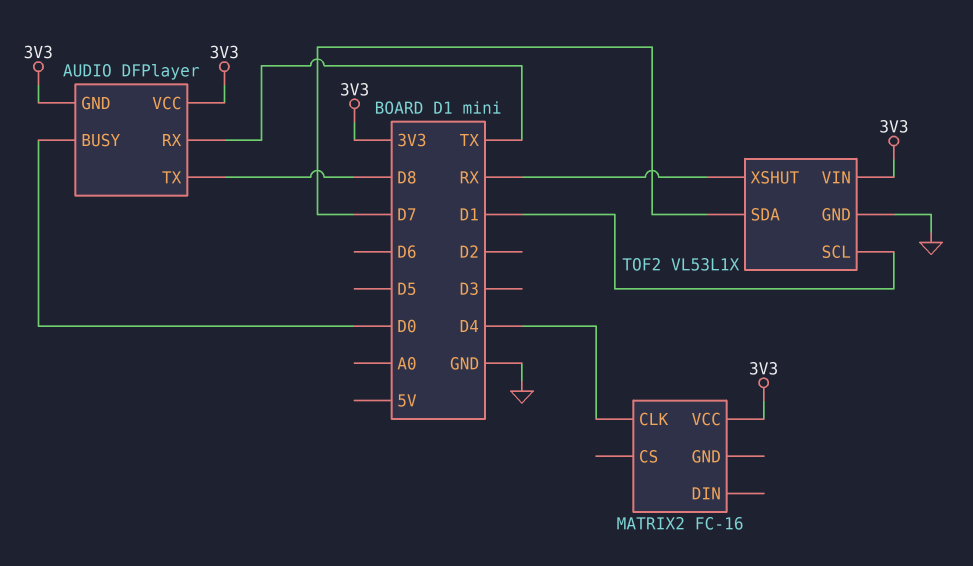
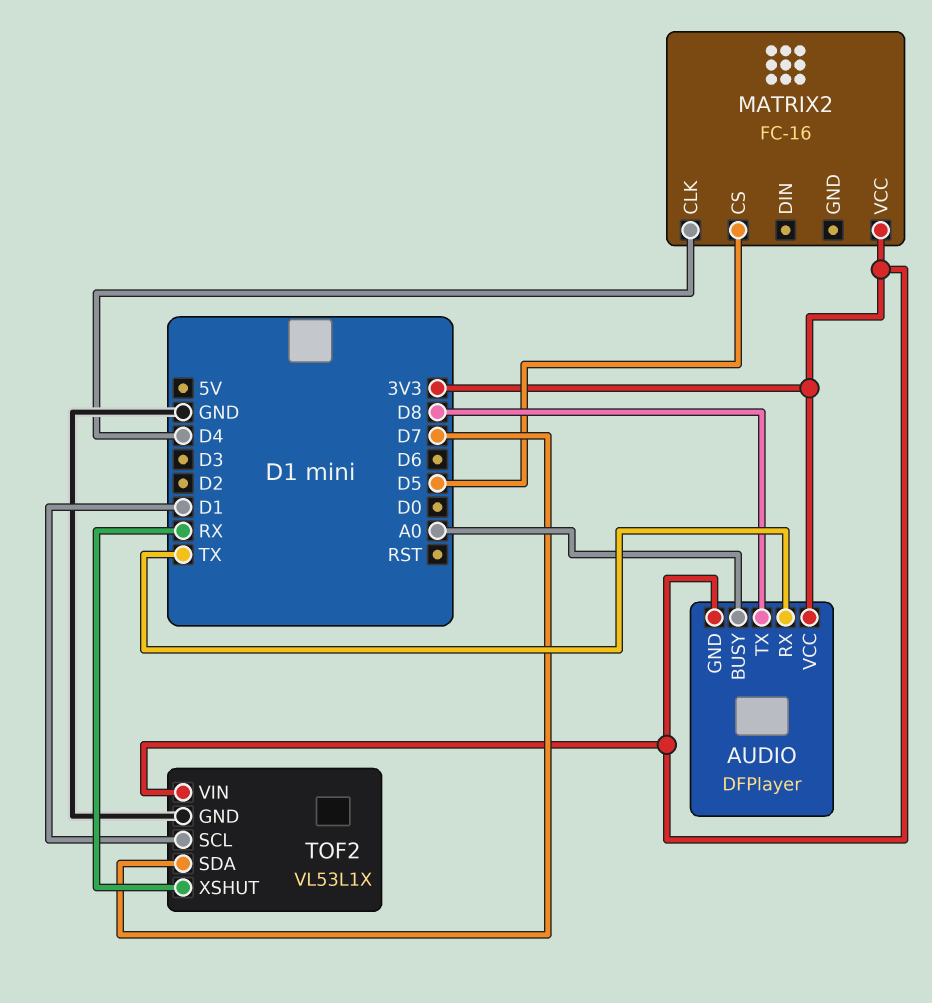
AUDIO pin BUSY: D0 -> A0
MATRIX2 pin CS: none -> D5

